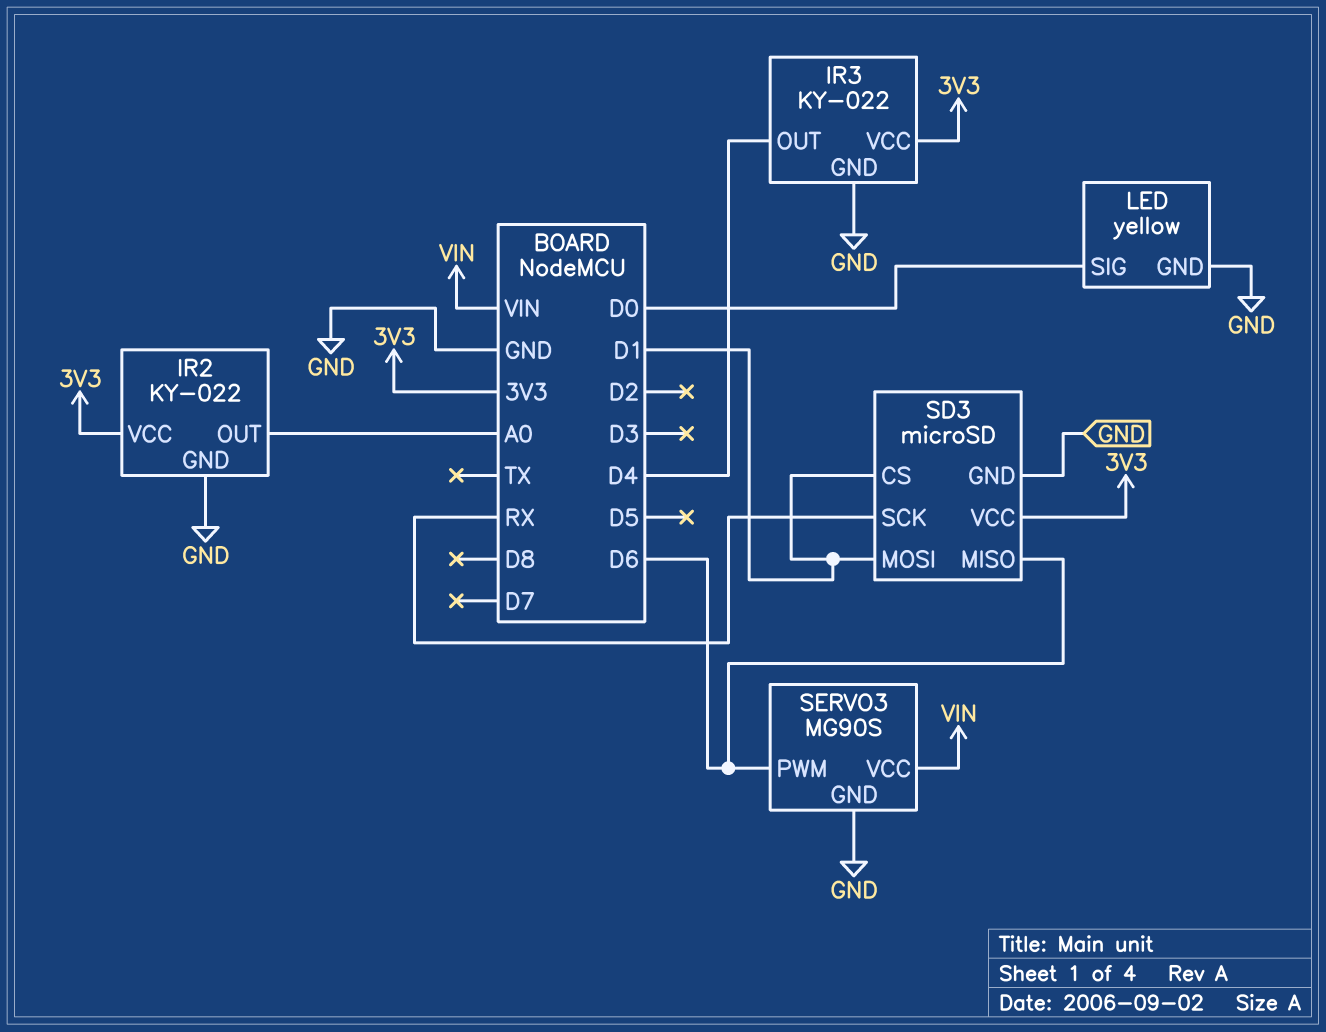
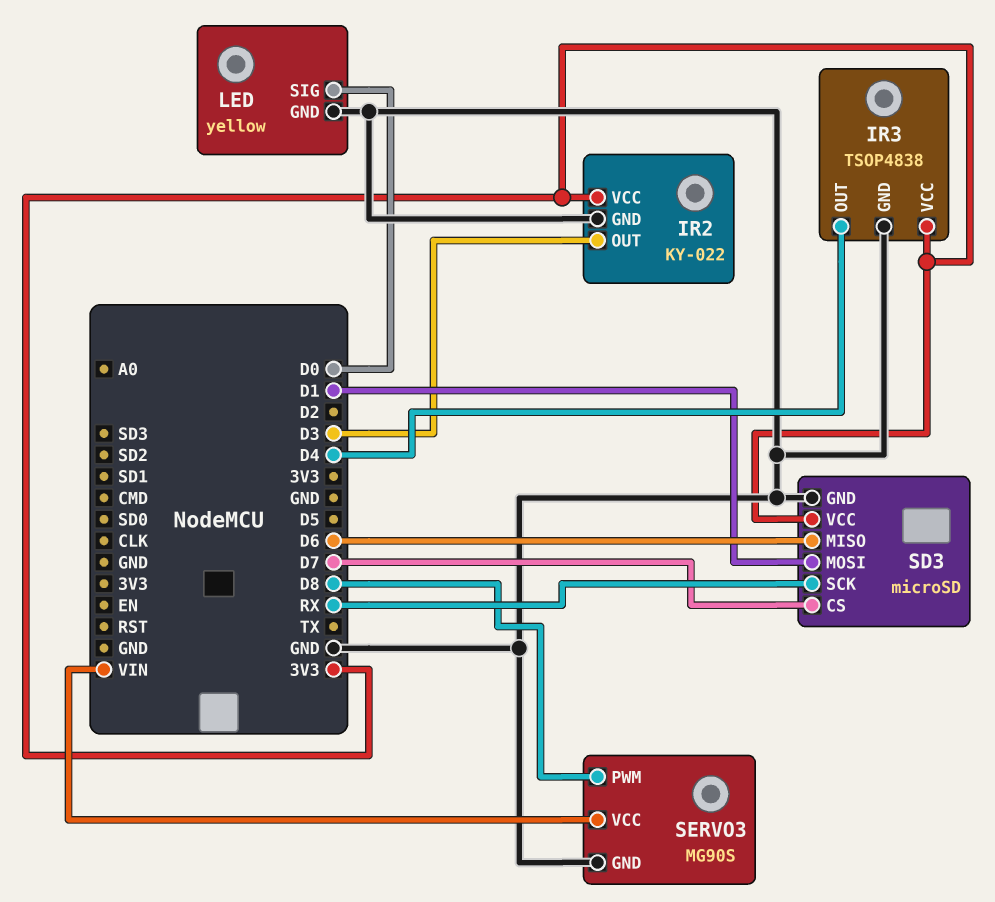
IR2 pin OUT: A0 -> D3
IR3: KY-022 -> TSOP4838
SD3 pin CS: D1 -> D7
SERVO3 pin PWM: D6 -> D8

